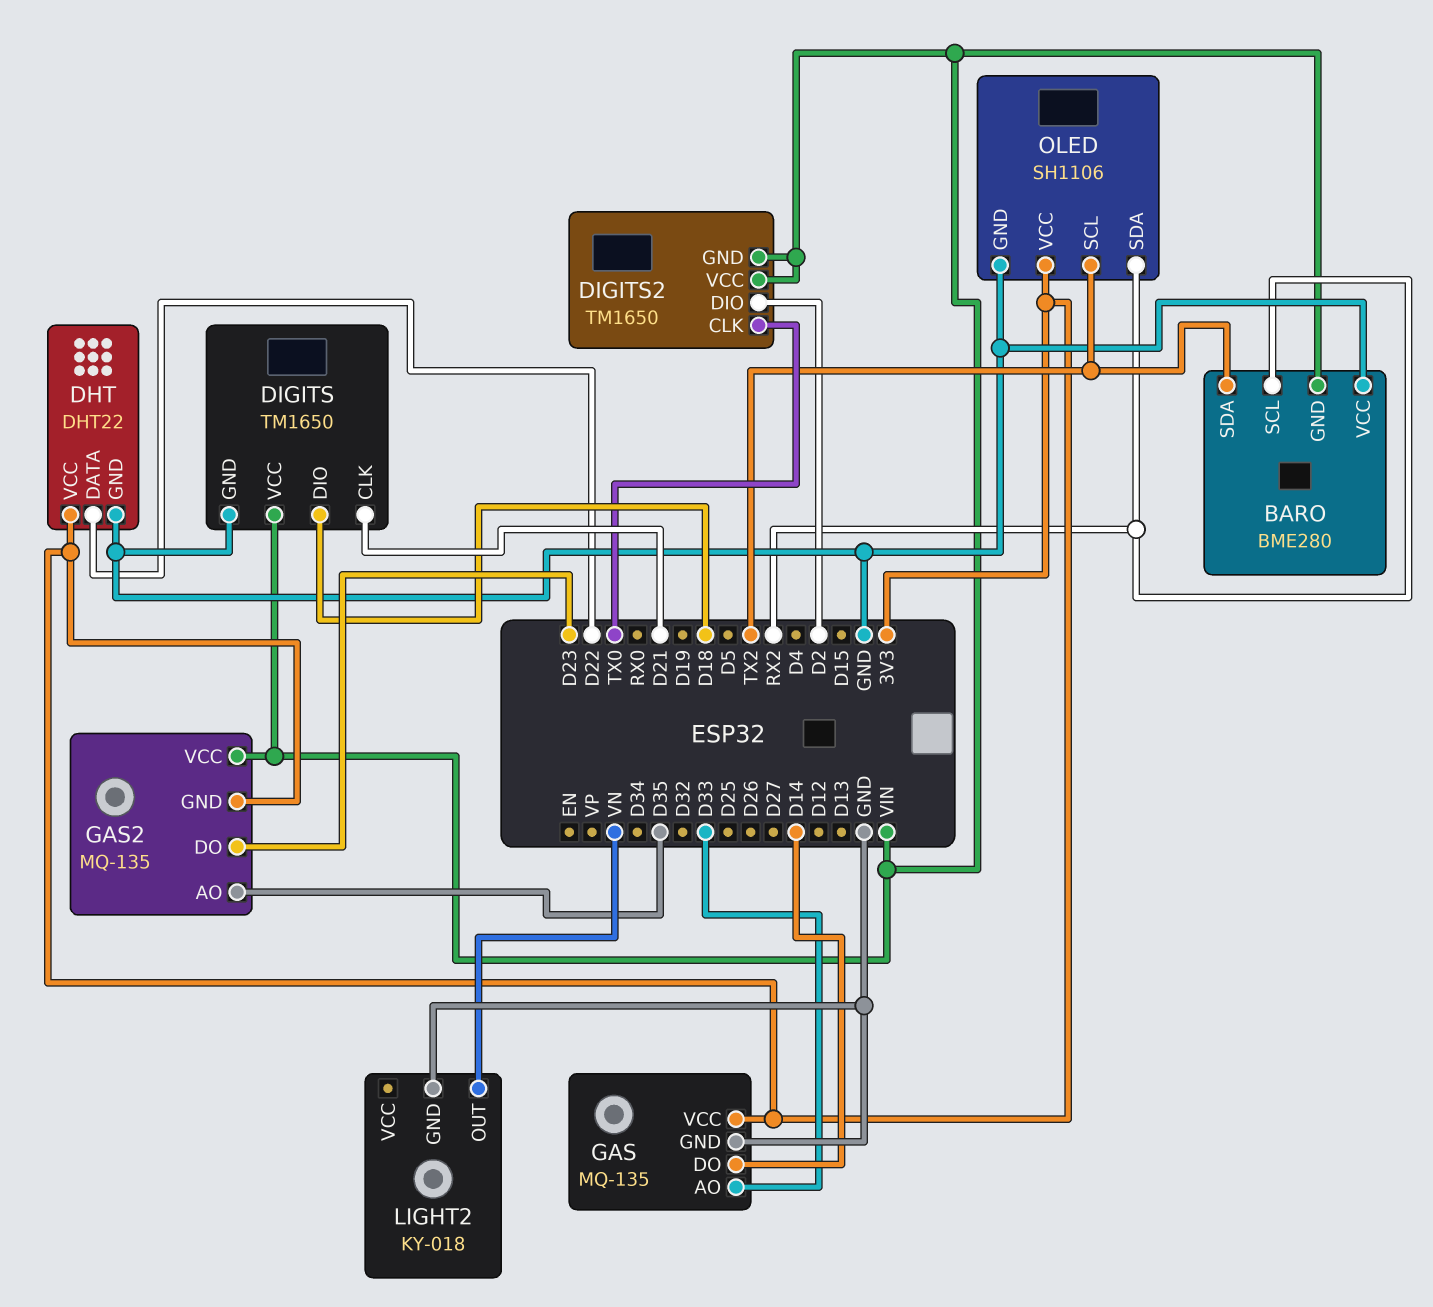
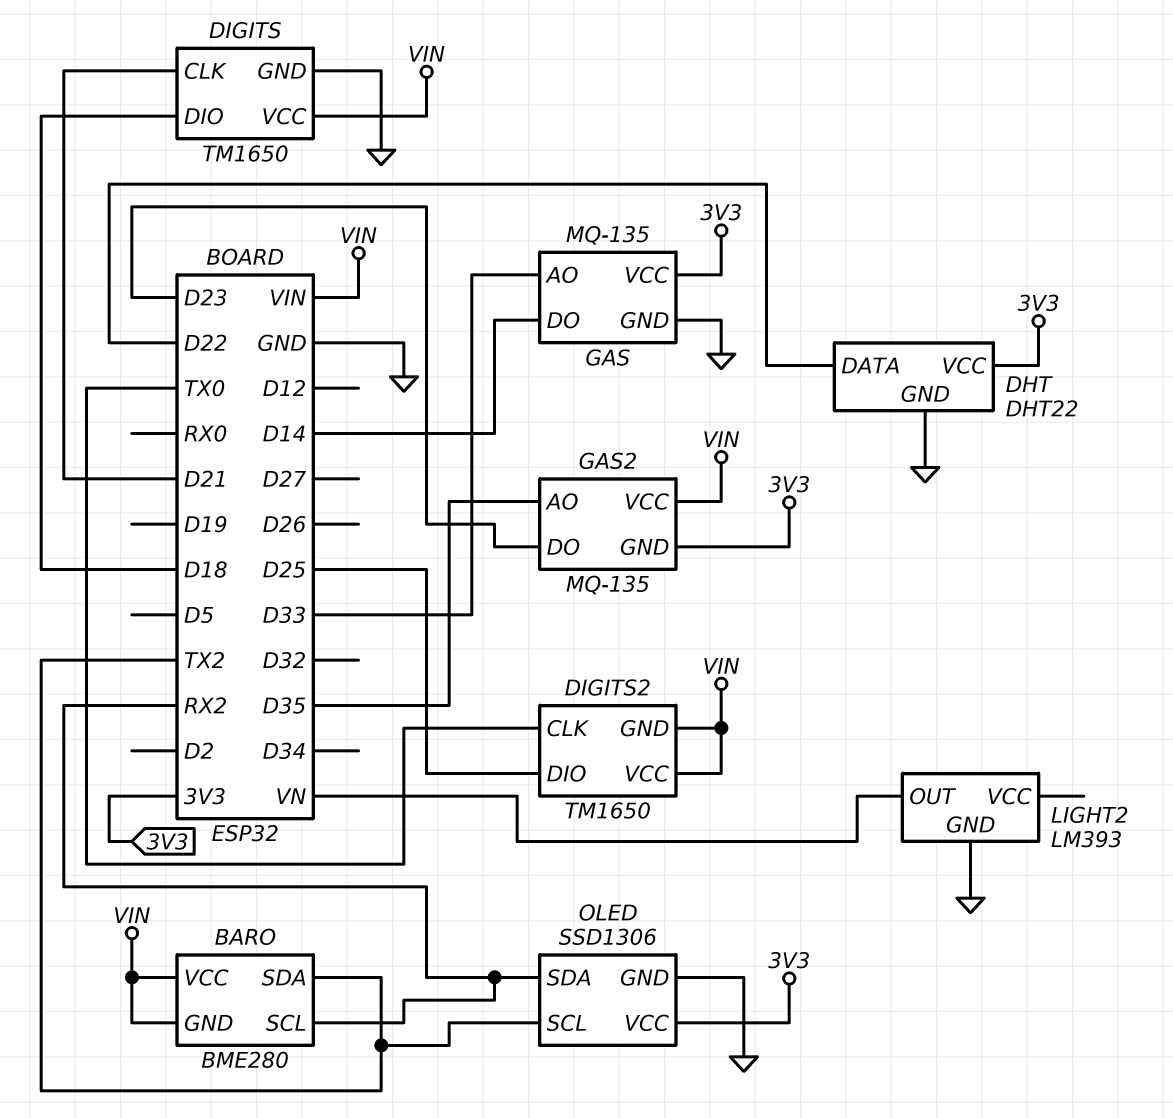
BARO pin VCC: GND -> VIN
DIGITS2 pin DIO: D2 -> D25
LIGHT2: KY-018 -> LM393
OLED: SH1106 -> SSD1306

